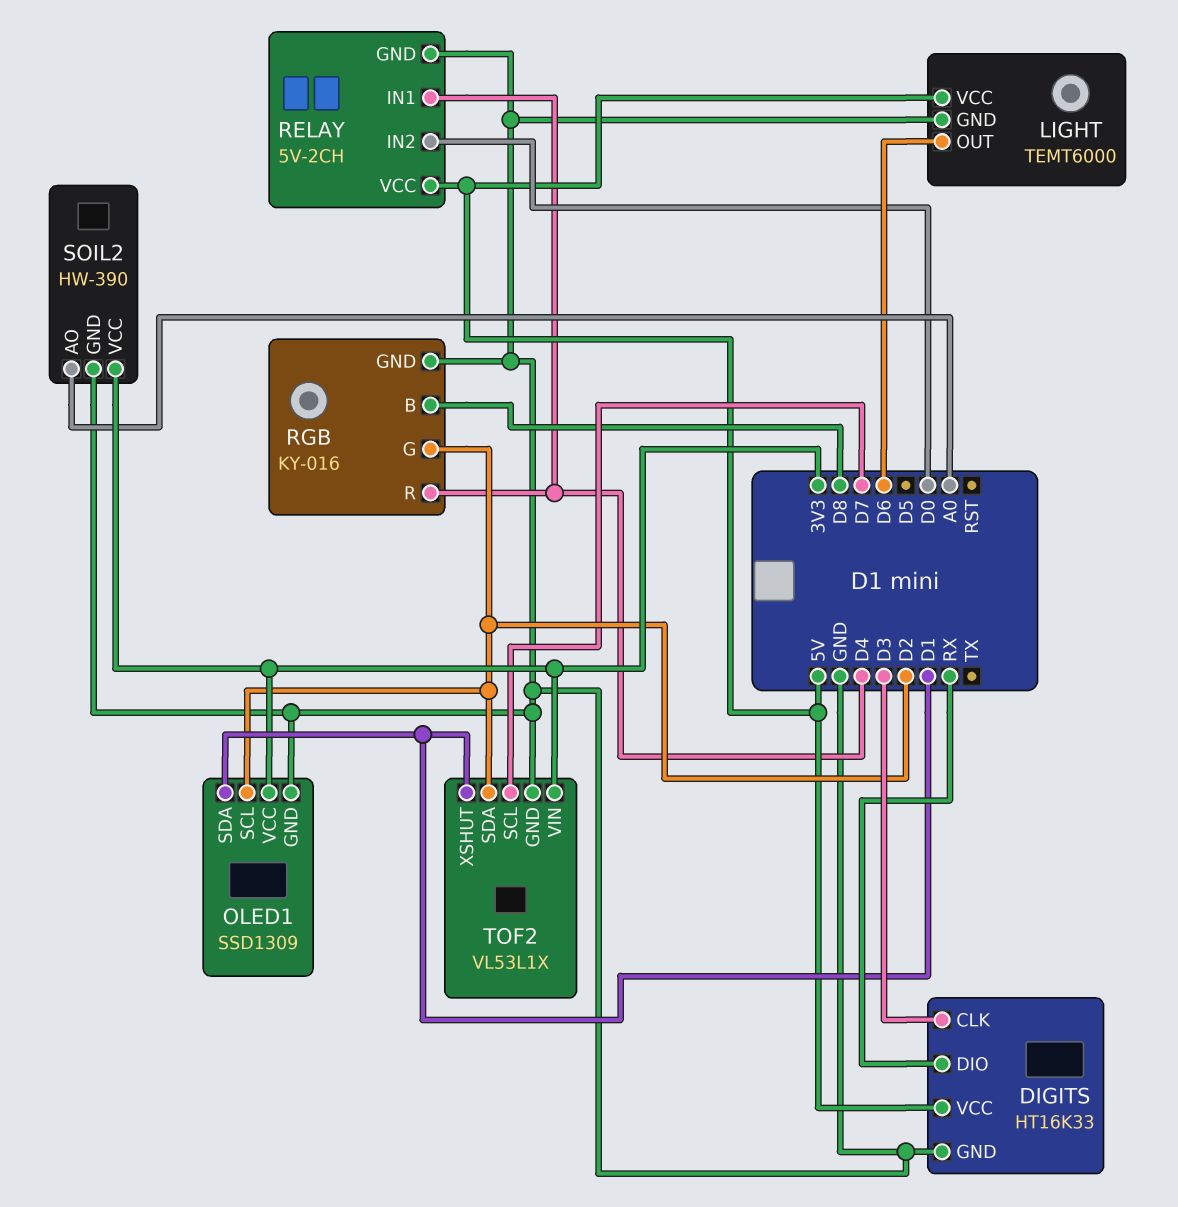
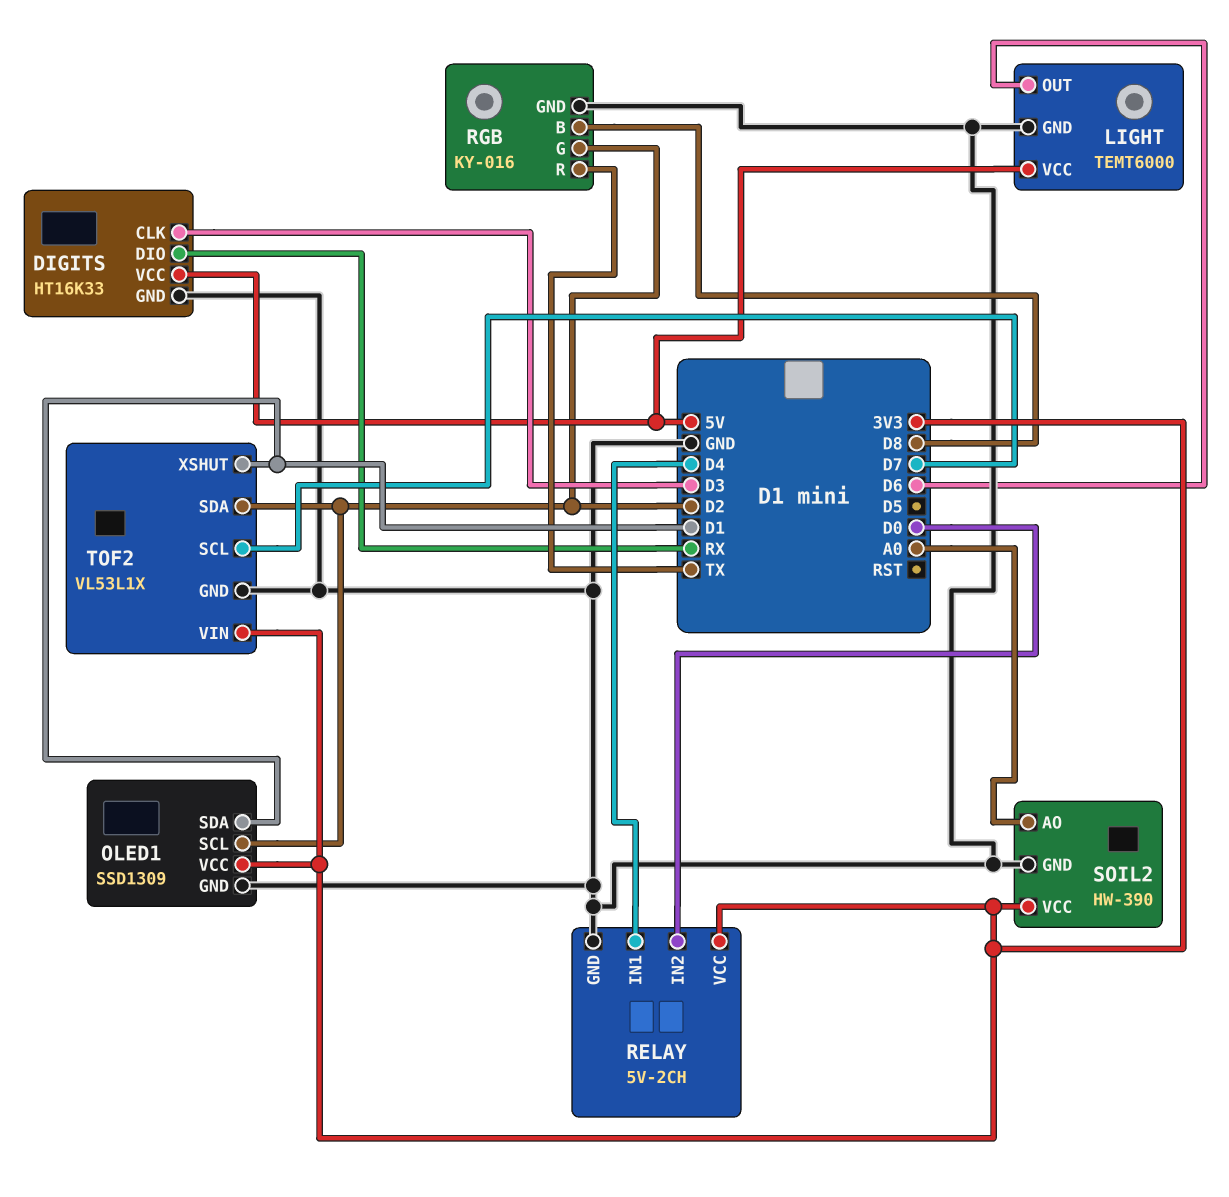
RELAY pin VCC: 5V -> 3V3
RGB pin R: D4 -> TX

